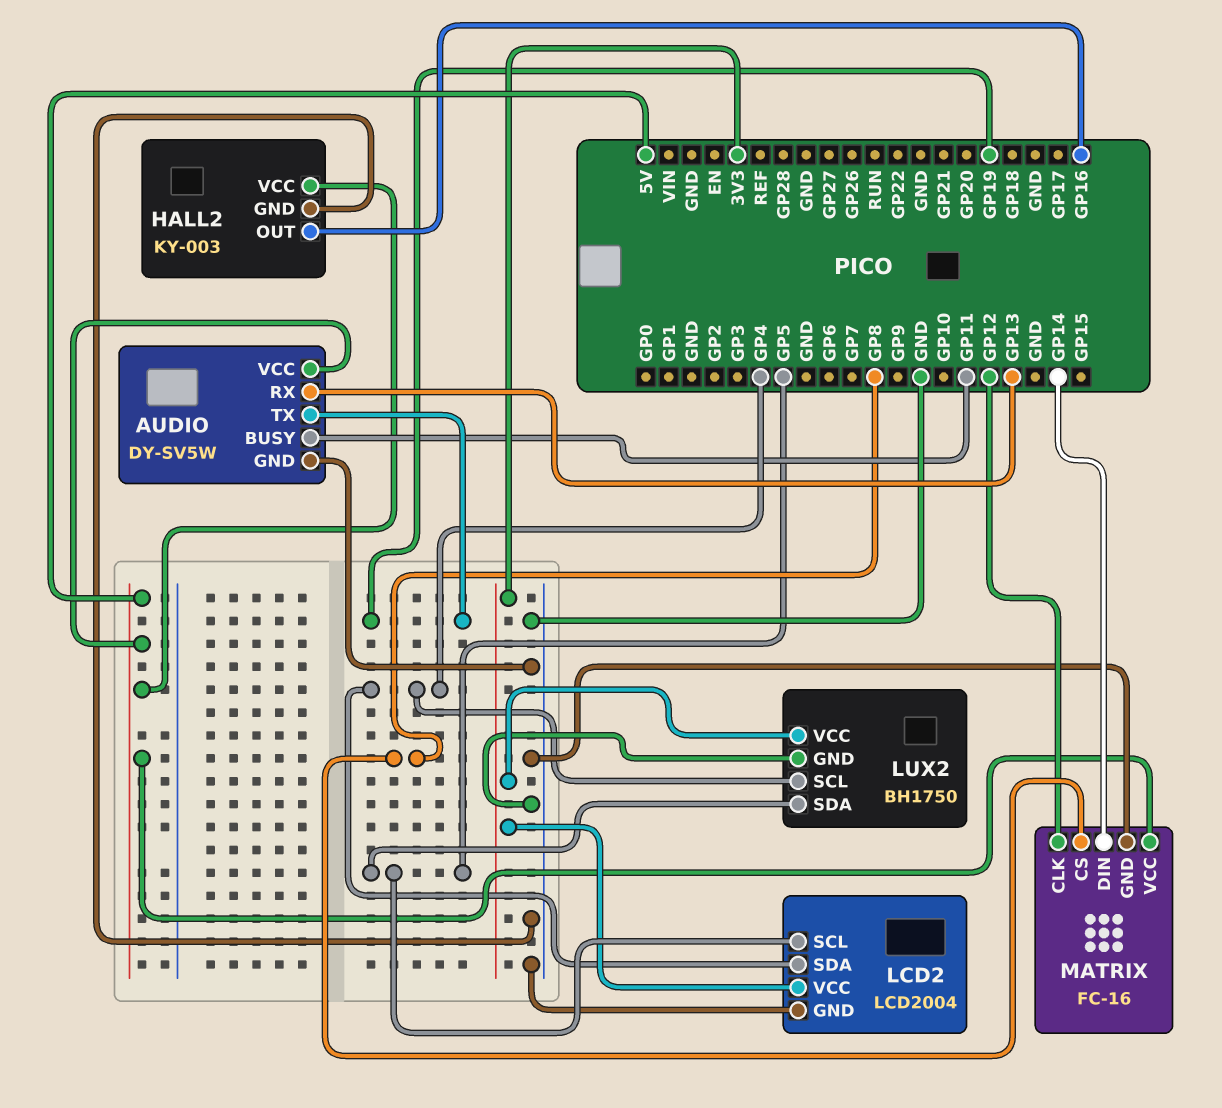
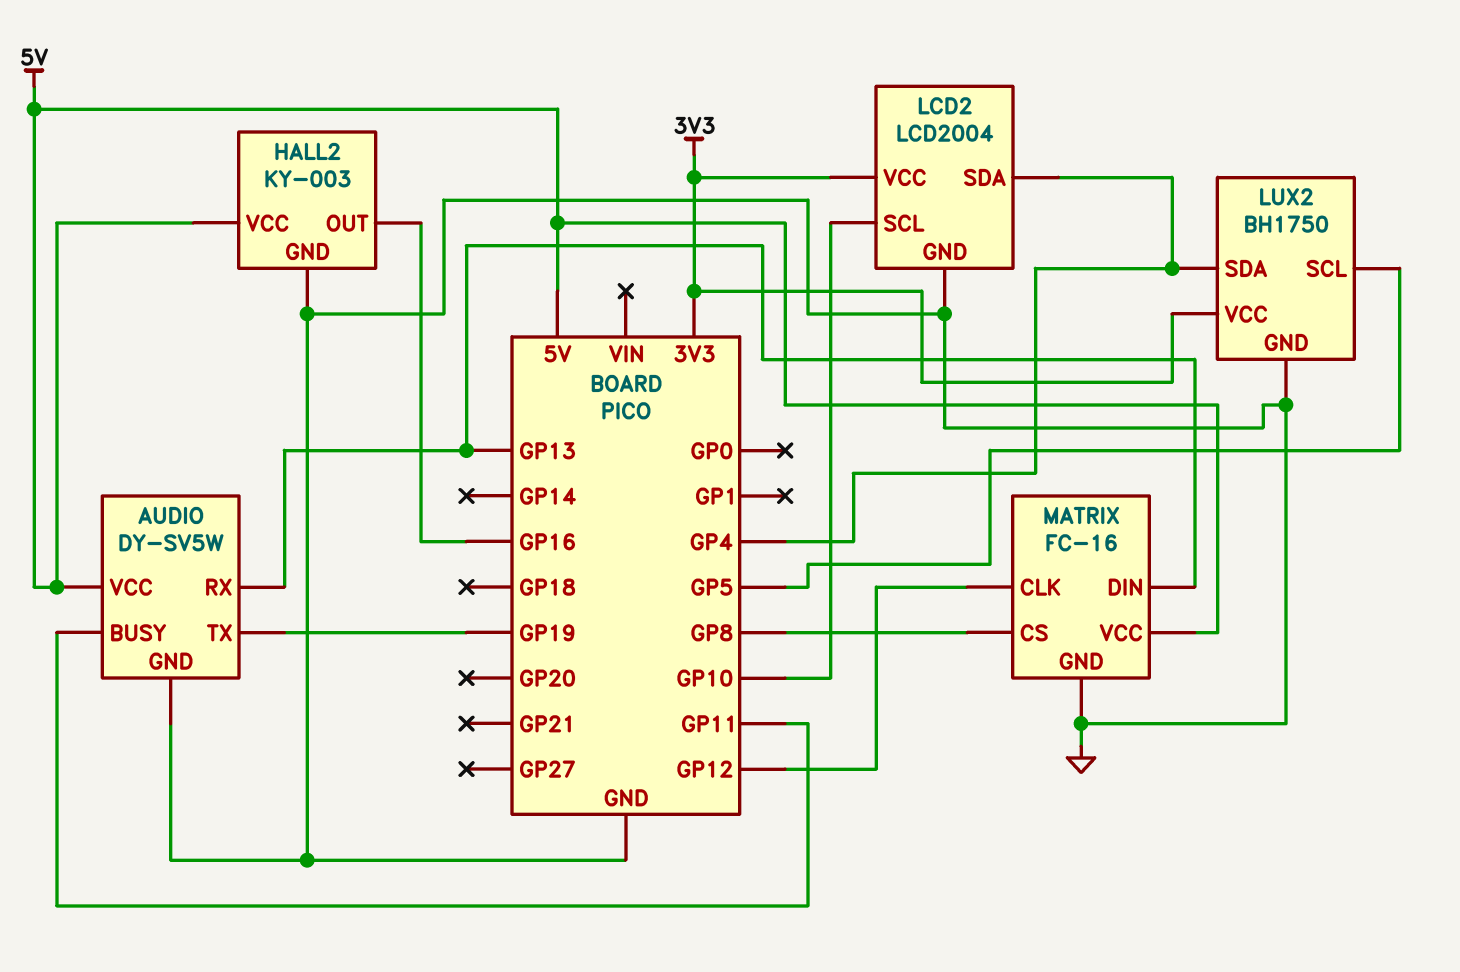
LCD2 pin SCL: GP5 -> GP10
LUX2 pin SCL: GP4 -> GP5
LUX2 pin SDA: GP5 -> GP4
MATRIX pin DIN: GP14 -> GP13

